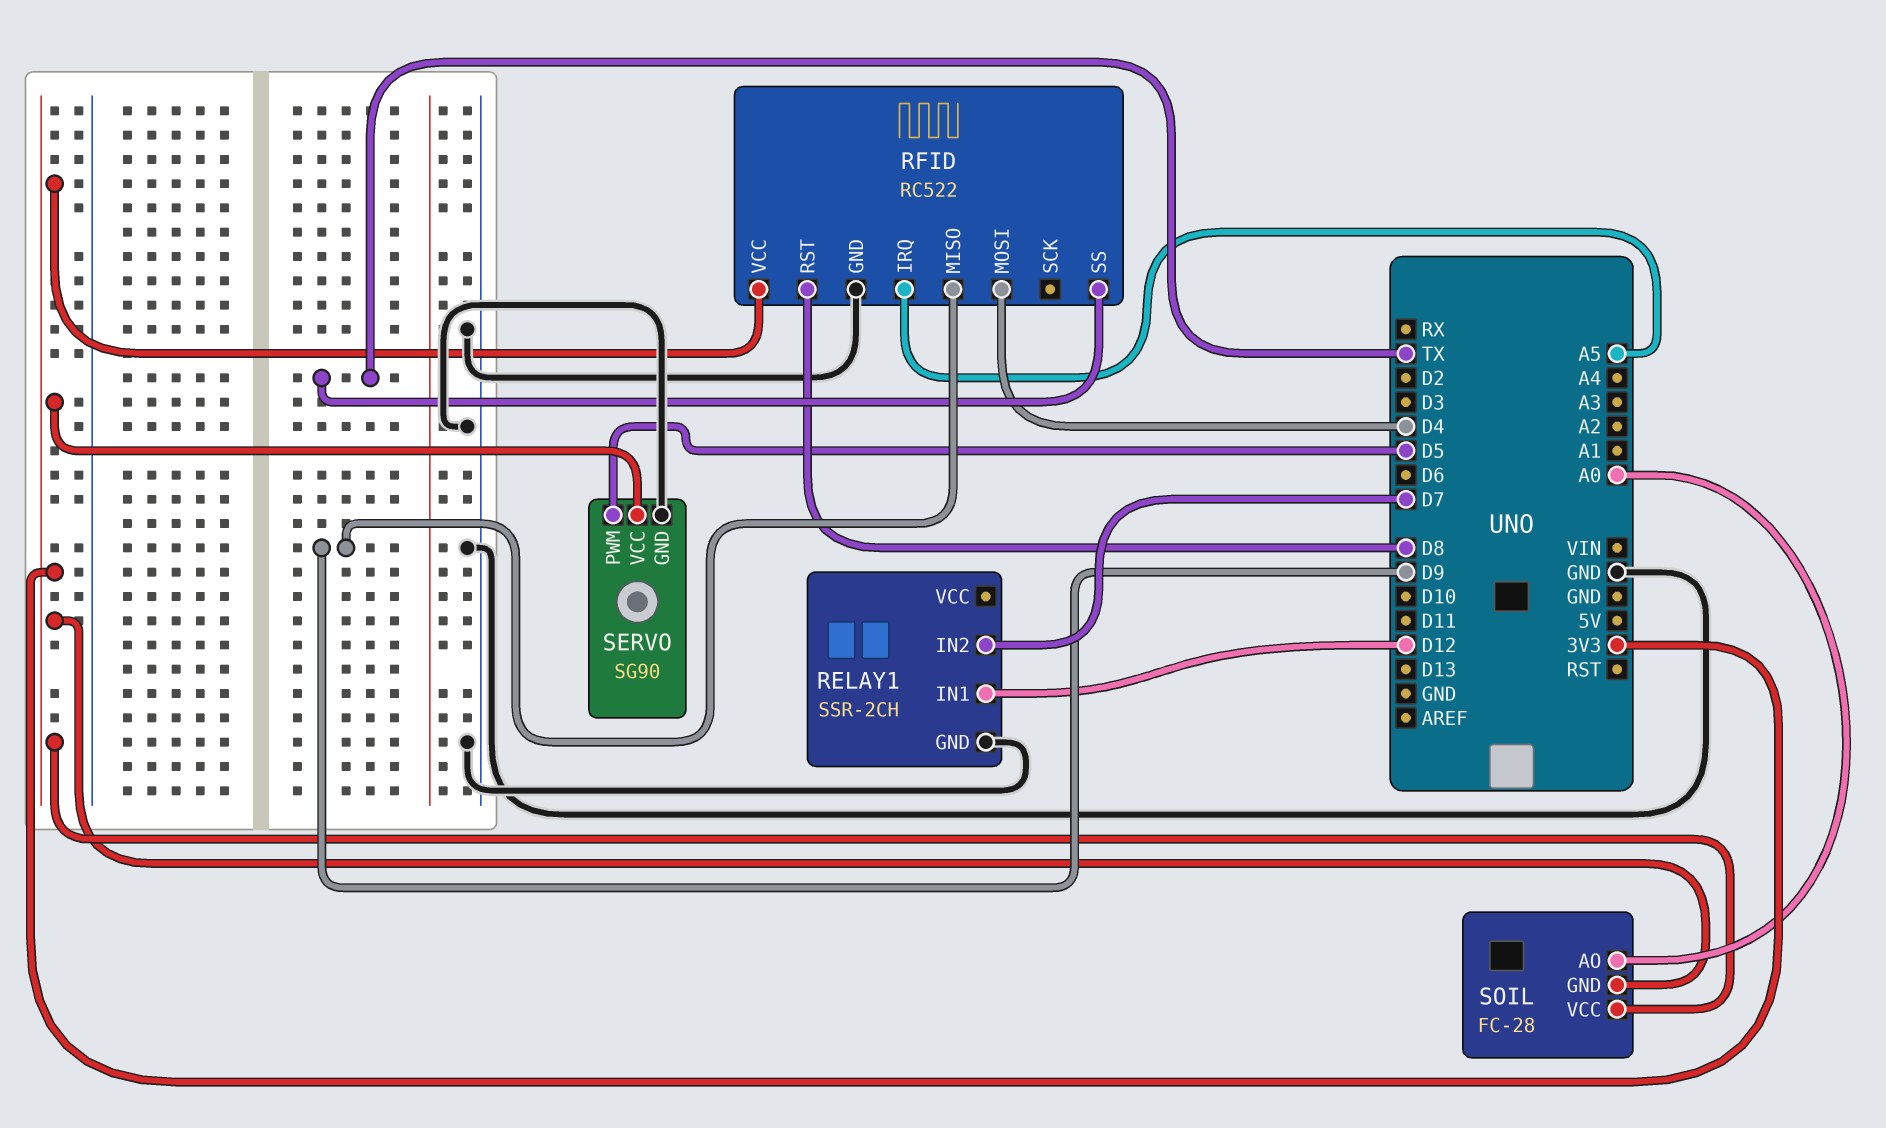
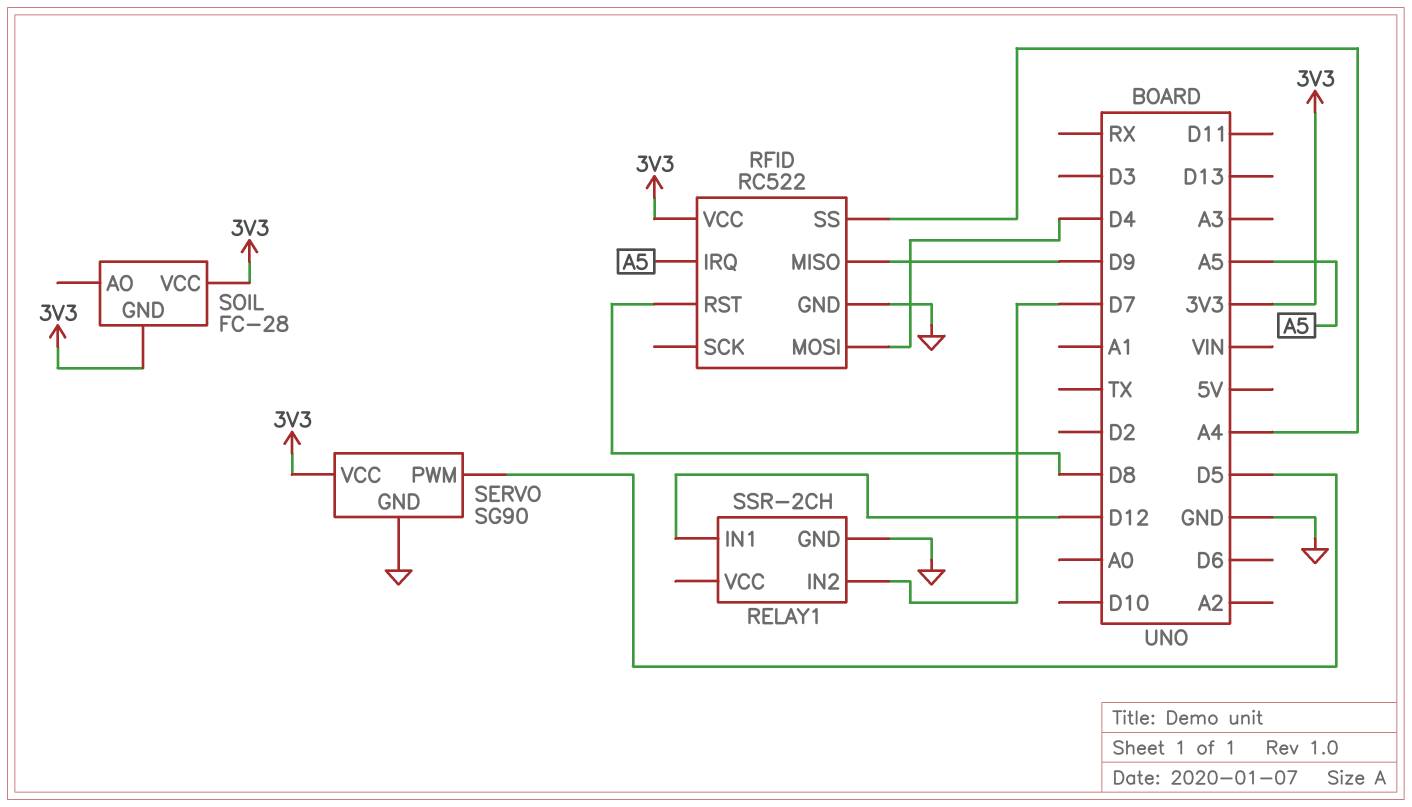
RFID pin SS: TX -> A4
SOIL pin AO: A0 -> none

